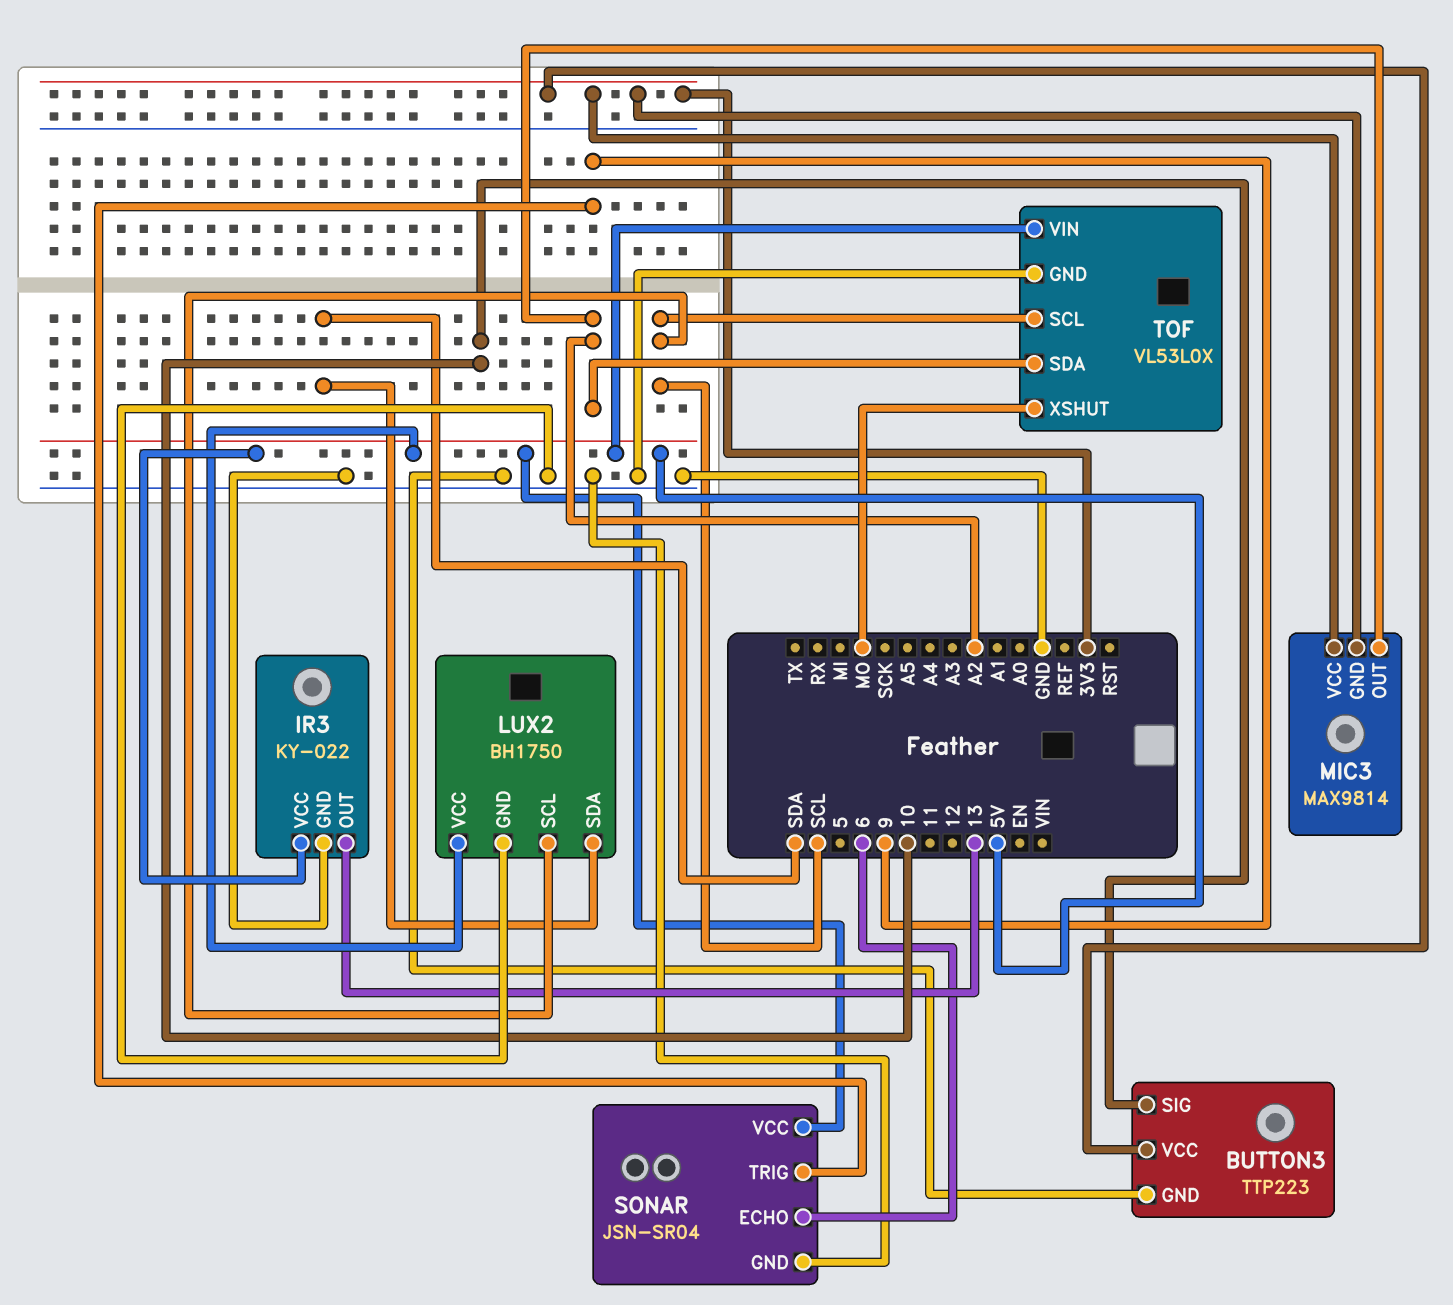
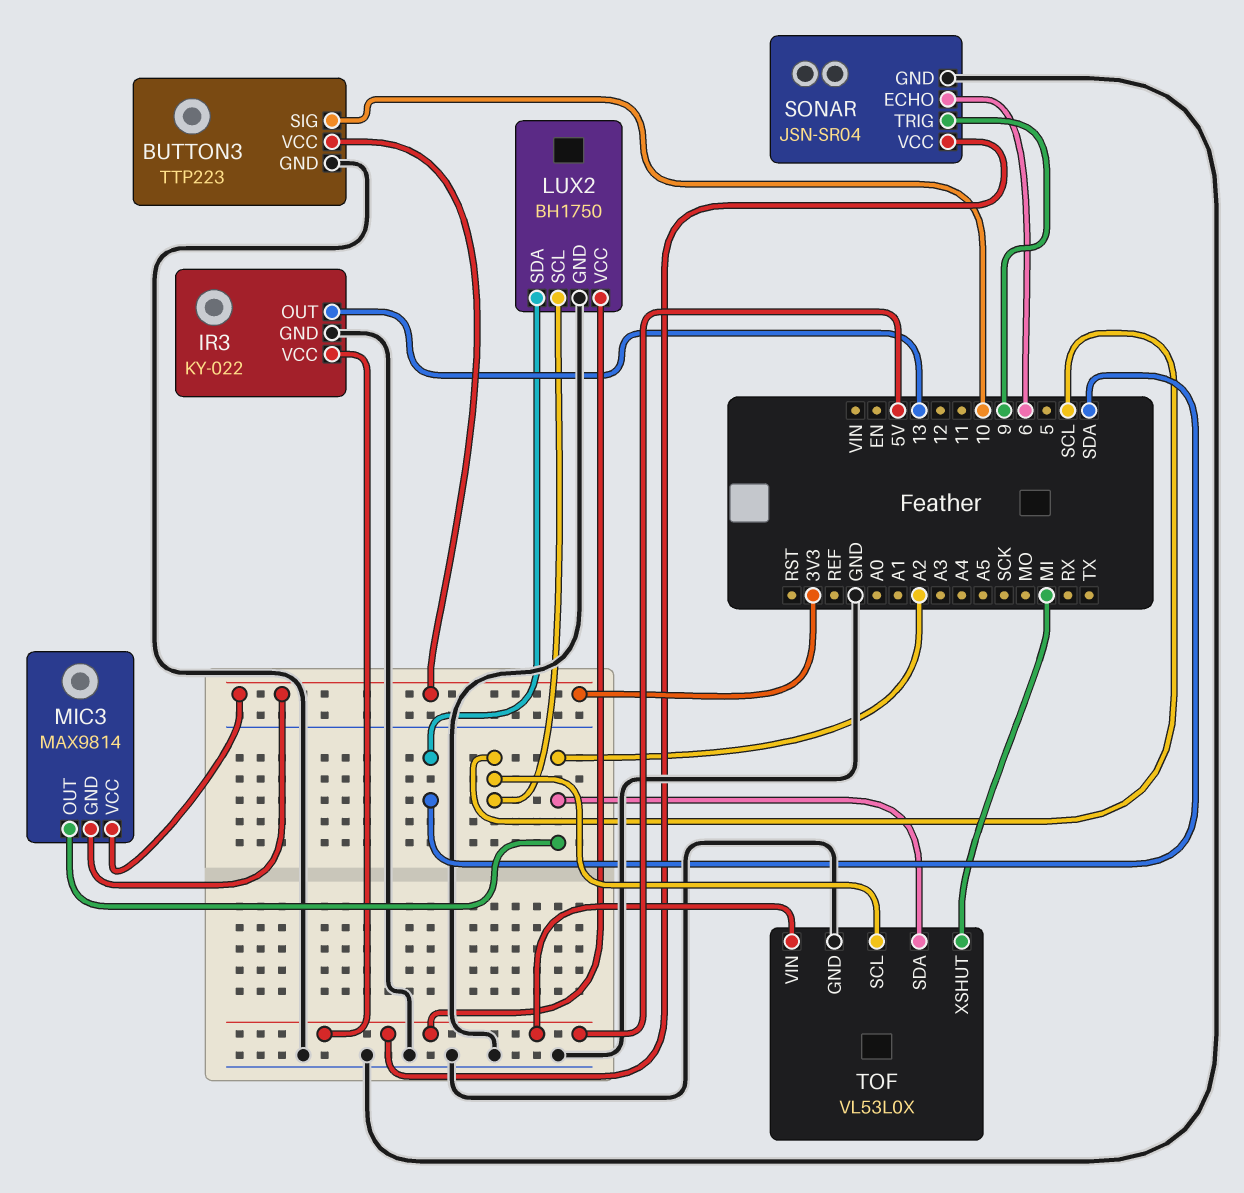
TOF pin XSHUT: MO -> MI

